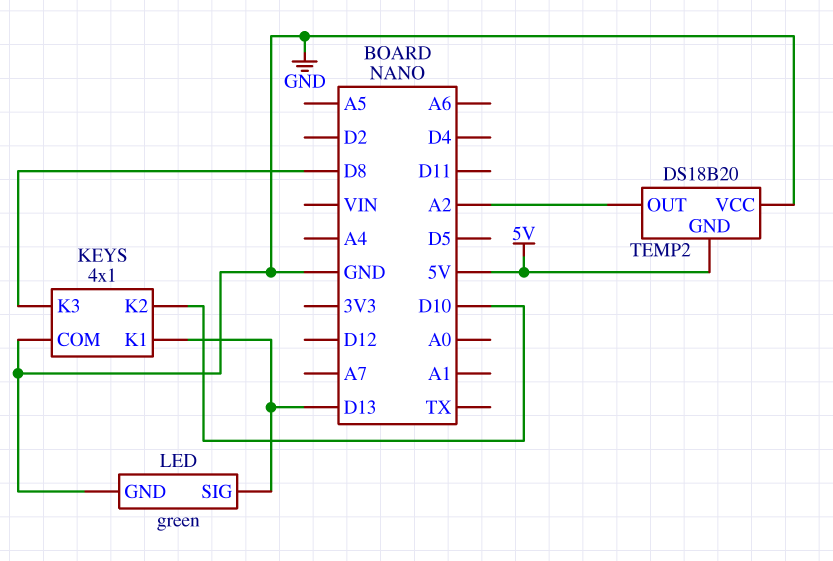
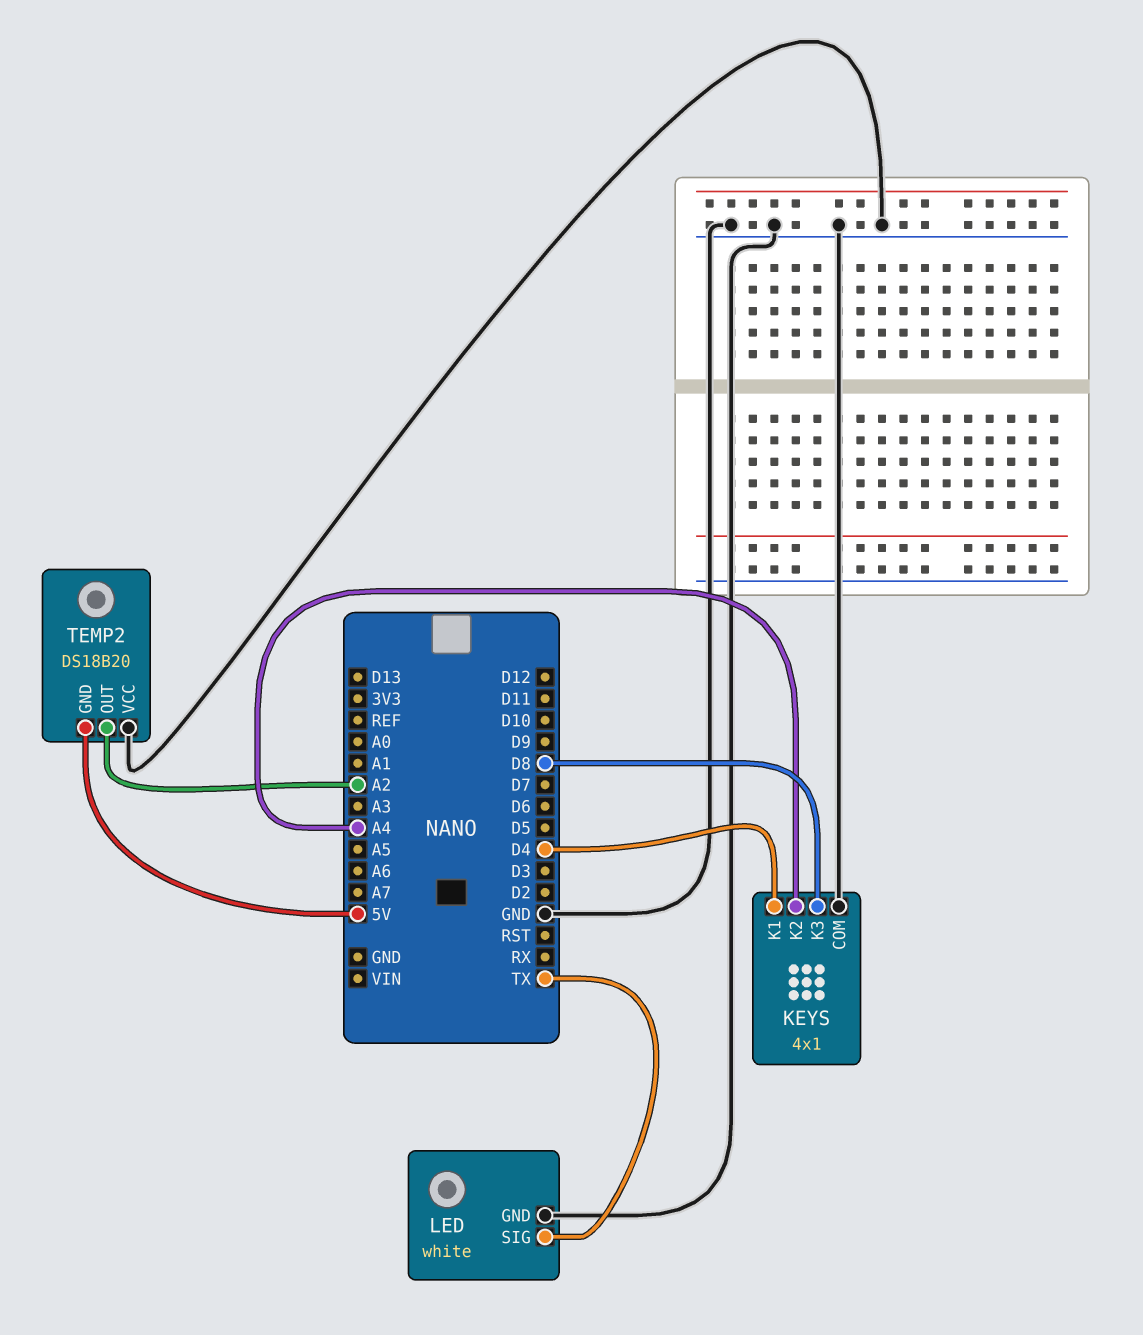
KEYS pin K1: D13 -> D4
KEYS pin K2: D10 -> A4
LED: green -> white
LED pin SIG: D13 -> TX

